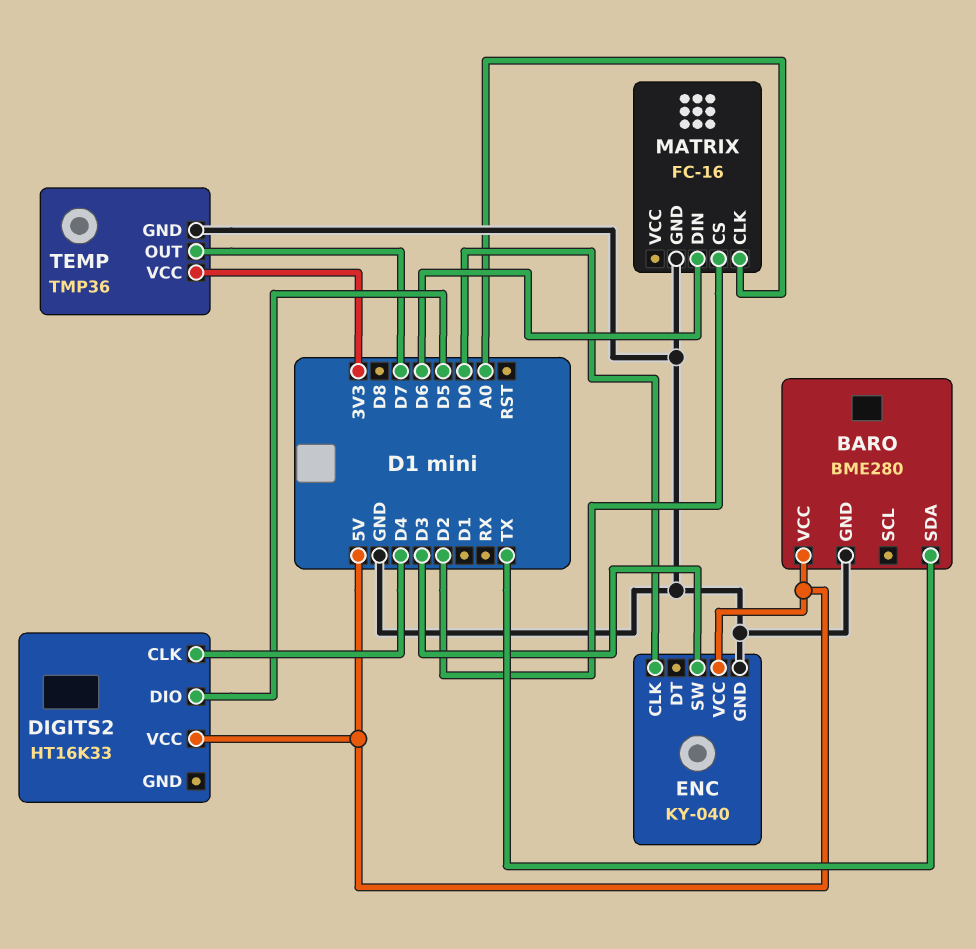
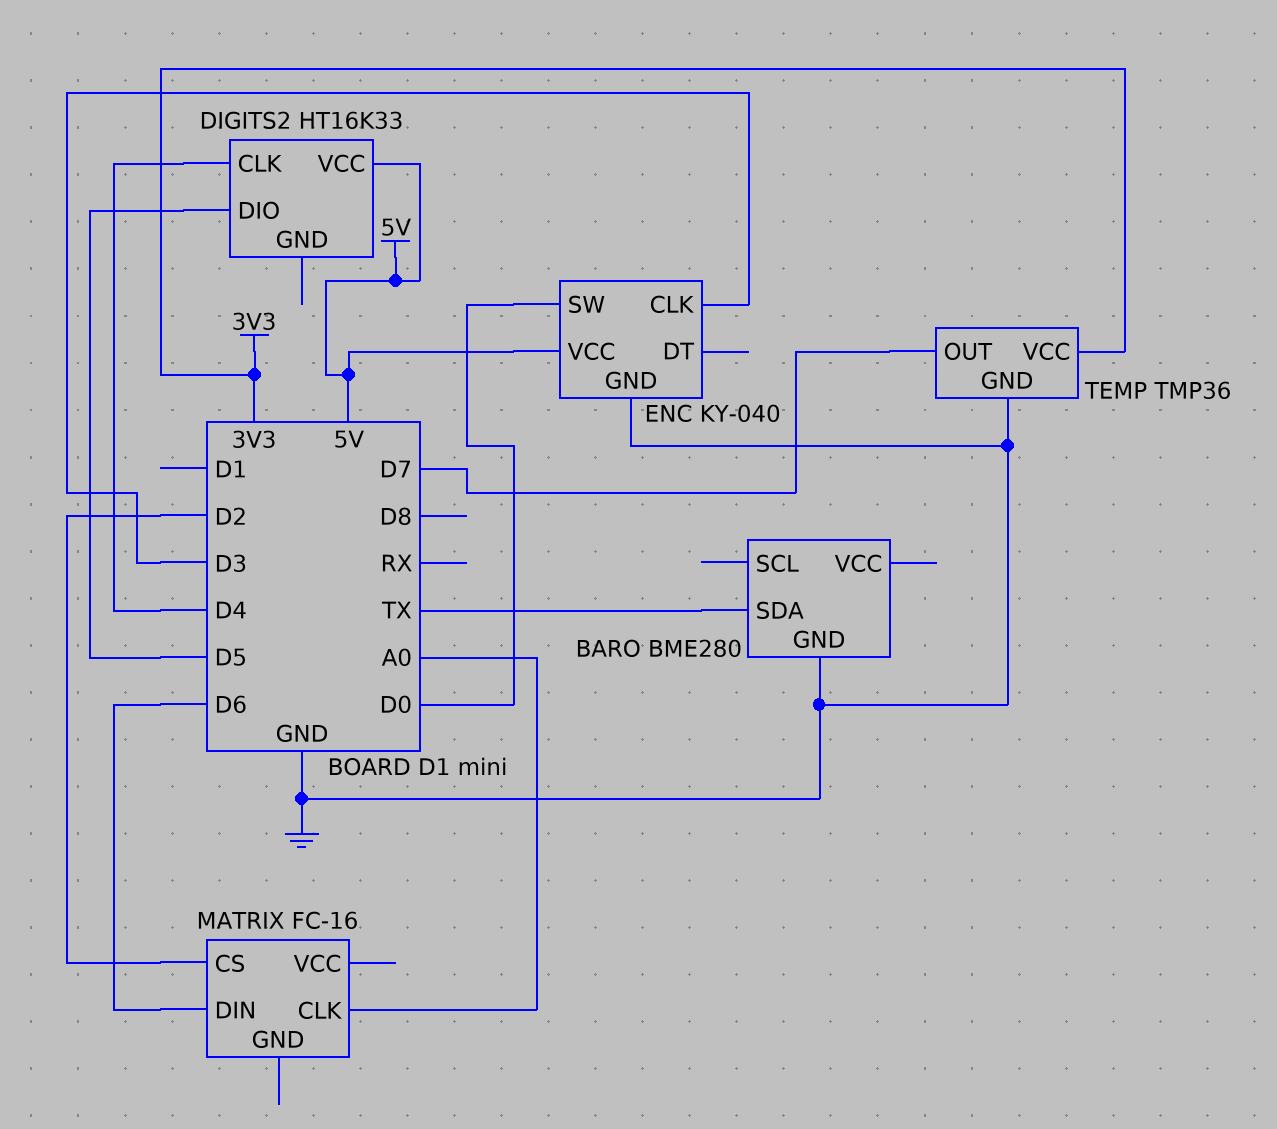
BARO pin VCC: 5V -> none
ENC pin CLK: D0 -> D3
ENC pin SW: D3 -> D0
MATRIX pin GND: GND -> none

